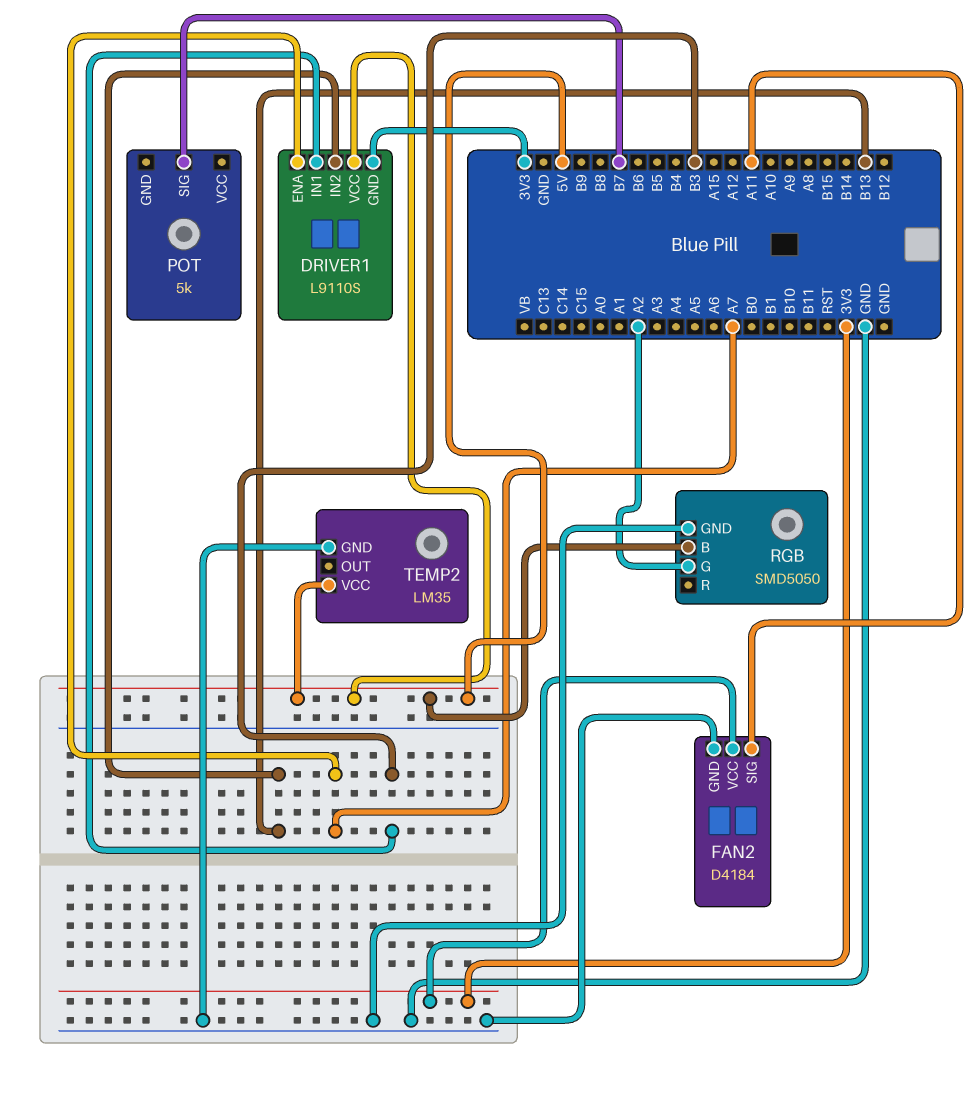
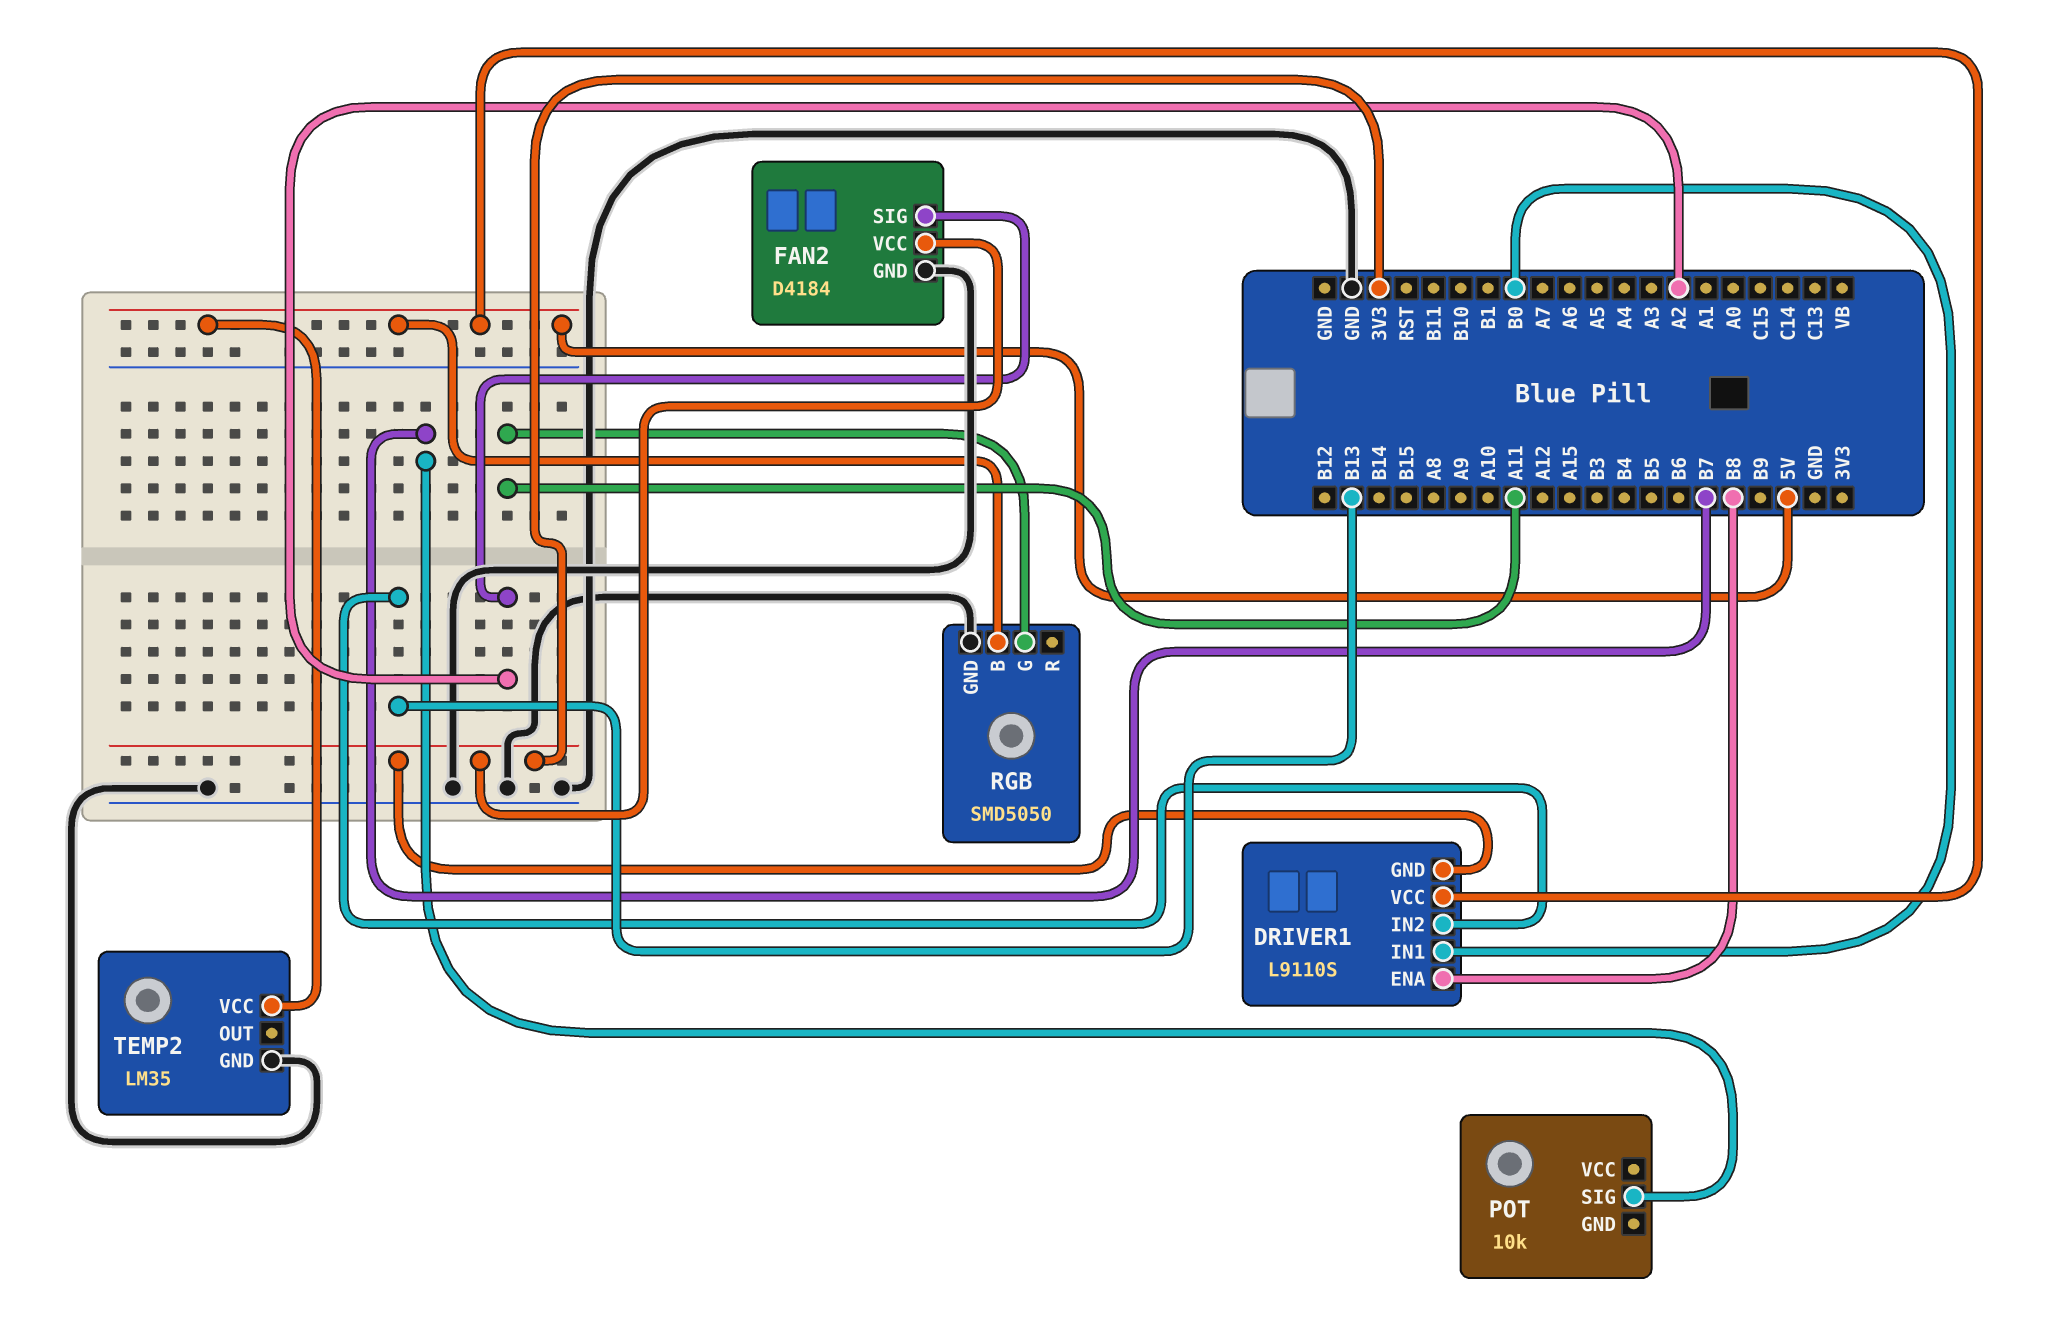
DRIVER1 pin ENA: A7 -> B8
DRIVER1 pin IN1: B3 -> B0
FAN2 pin SIG: A11 -> A2
POT: 5k -> 10k
RGB pin G: A2 -> A11

